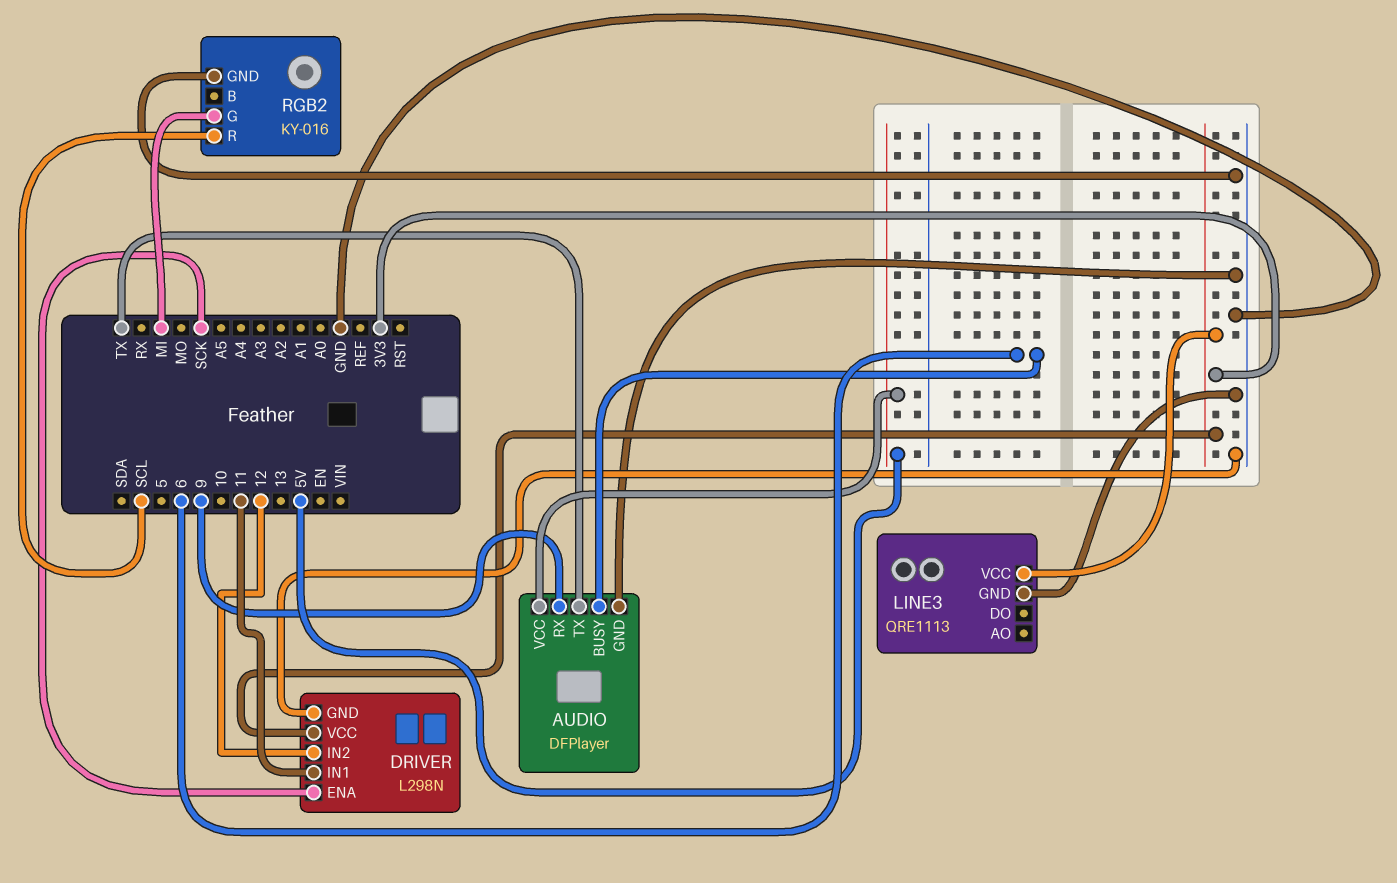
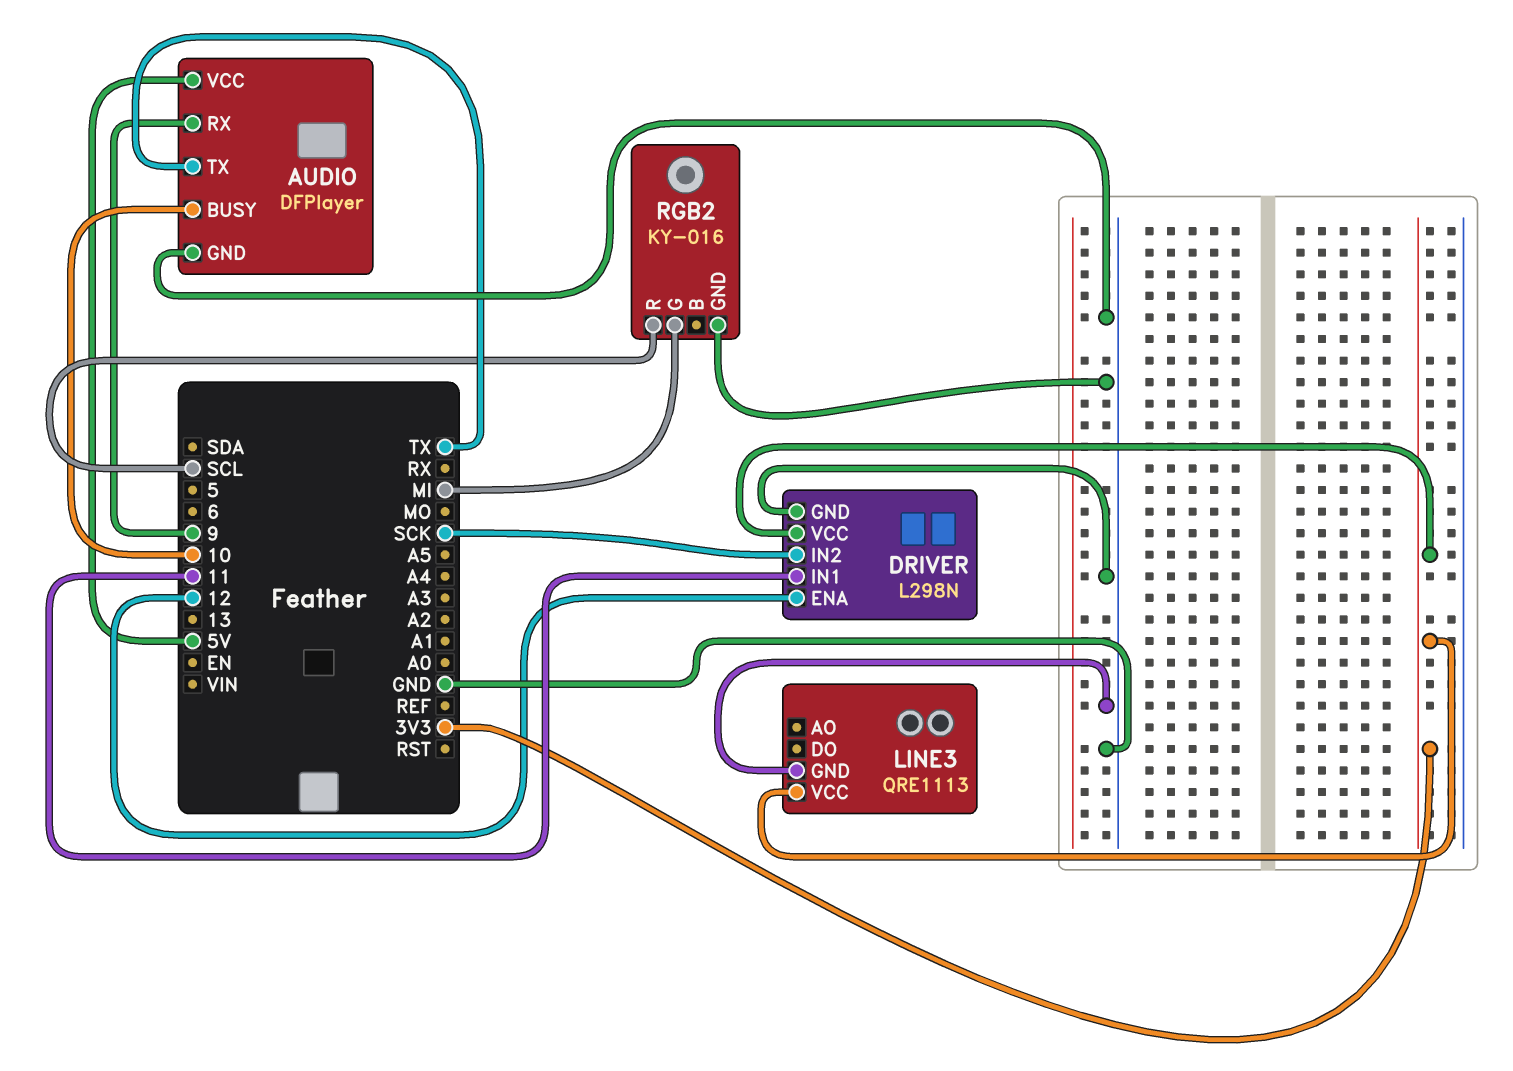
AUDIO pin BUSY: 6 -> 10
DRIVER pin ENA: SCK -> 12
DRIVER pin IN2: 12 -> SCK

